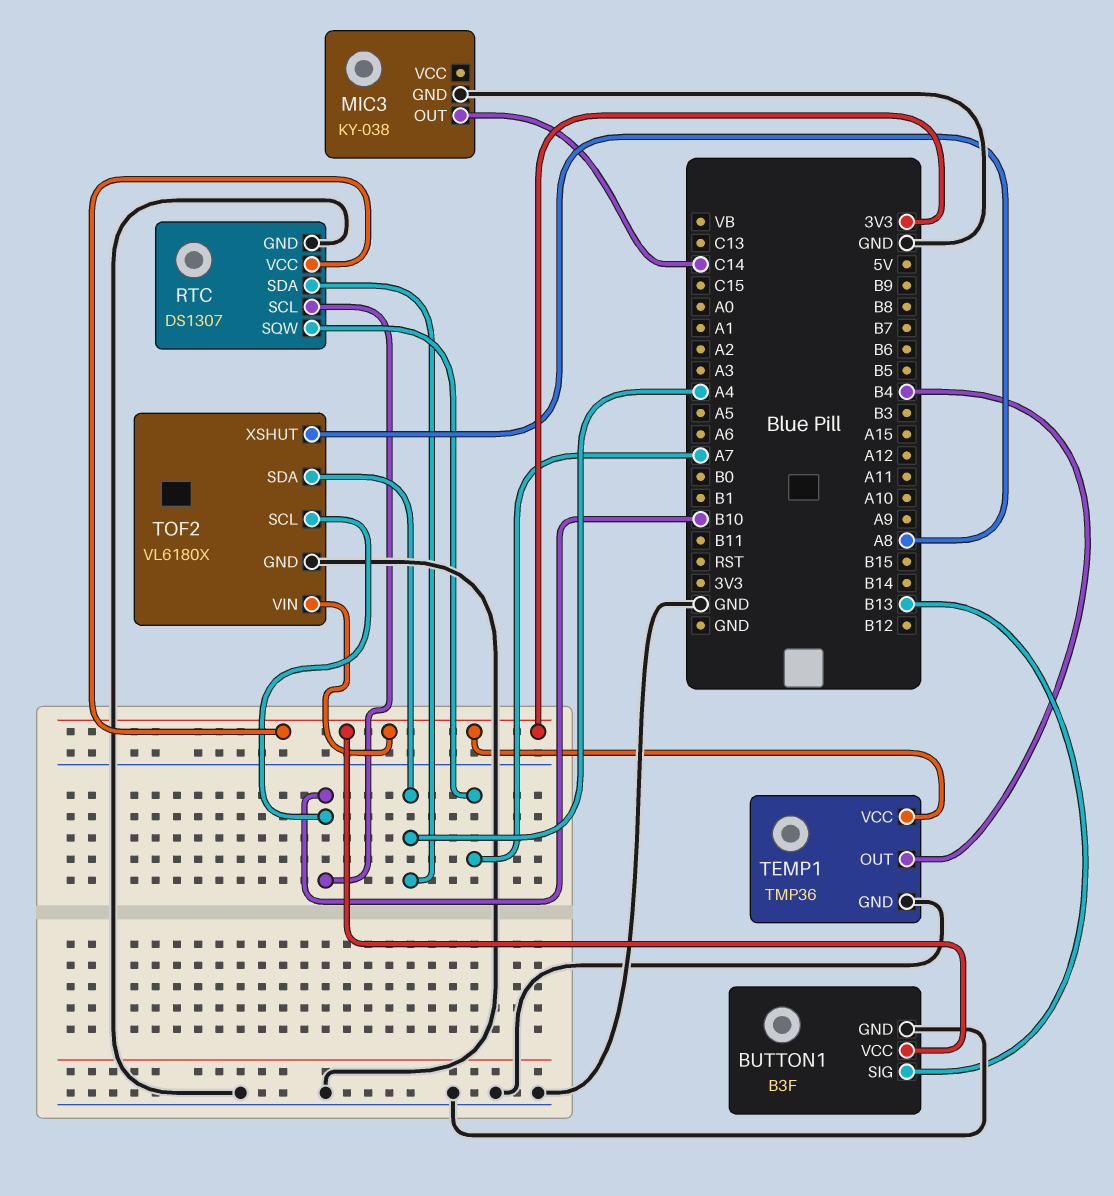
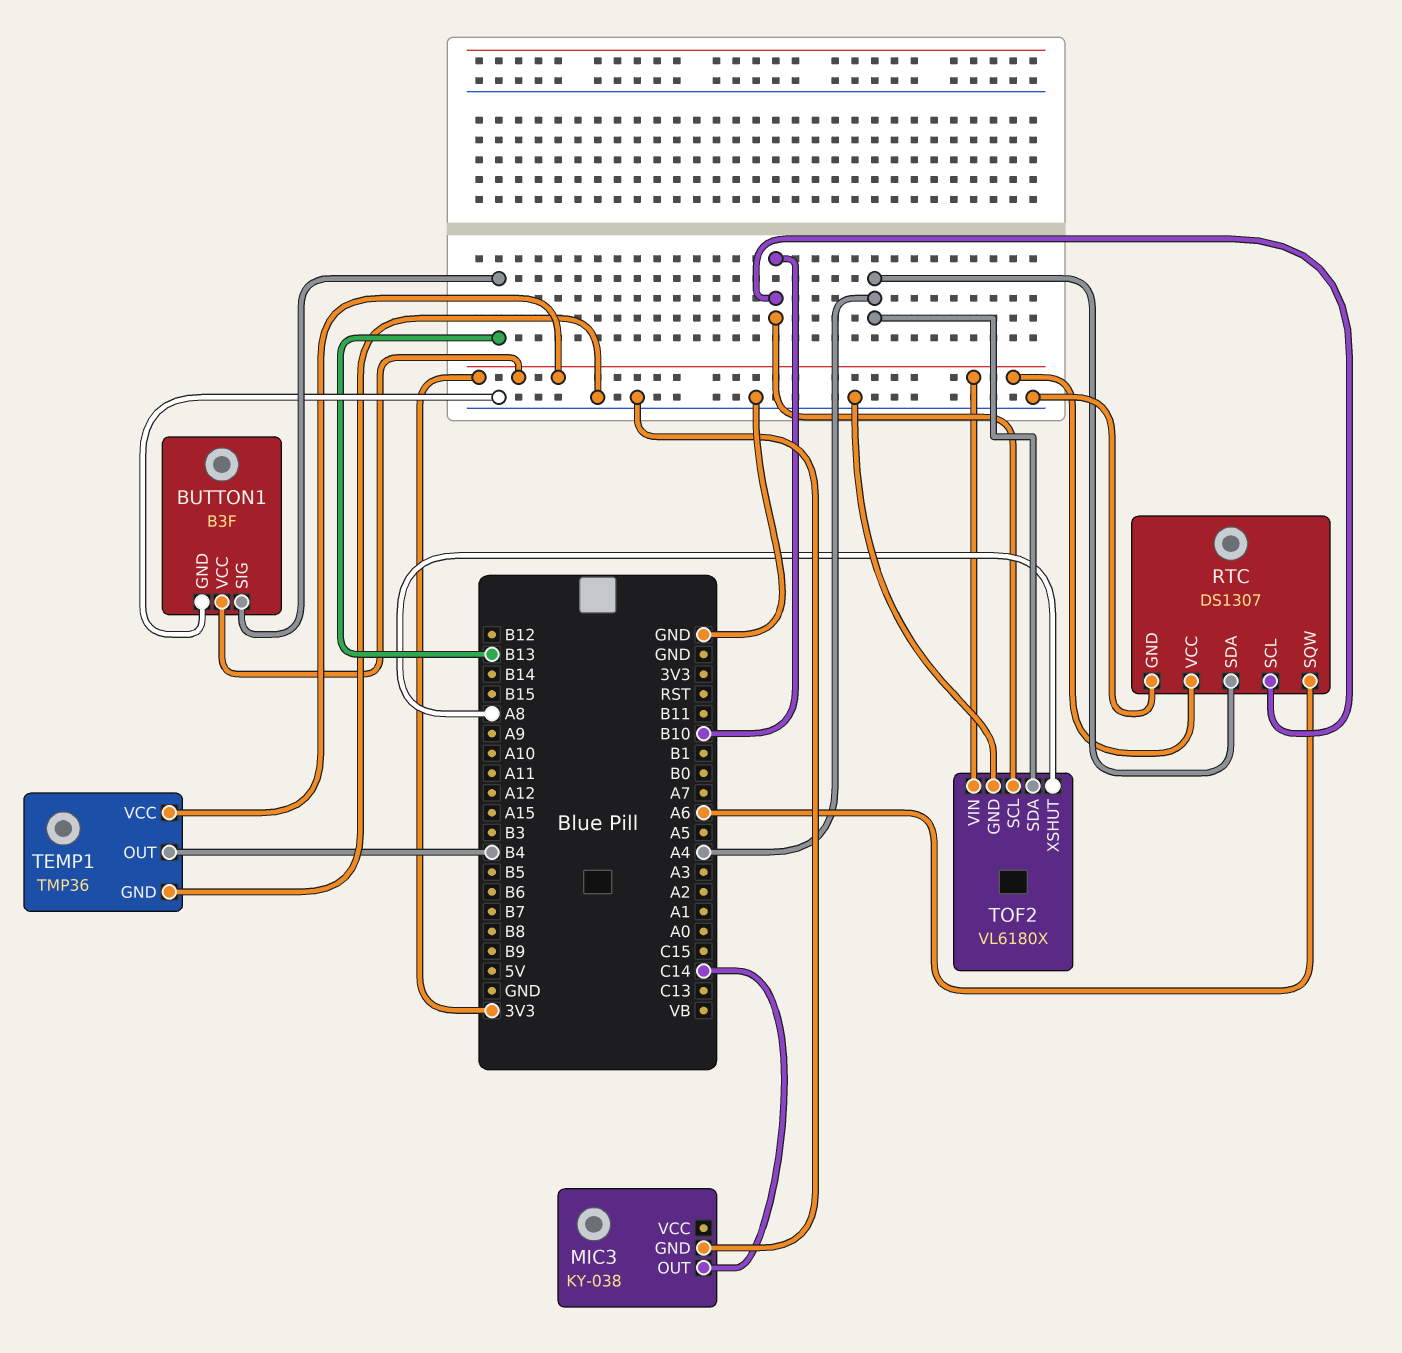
RTC pin SQW: A7 -> A6

